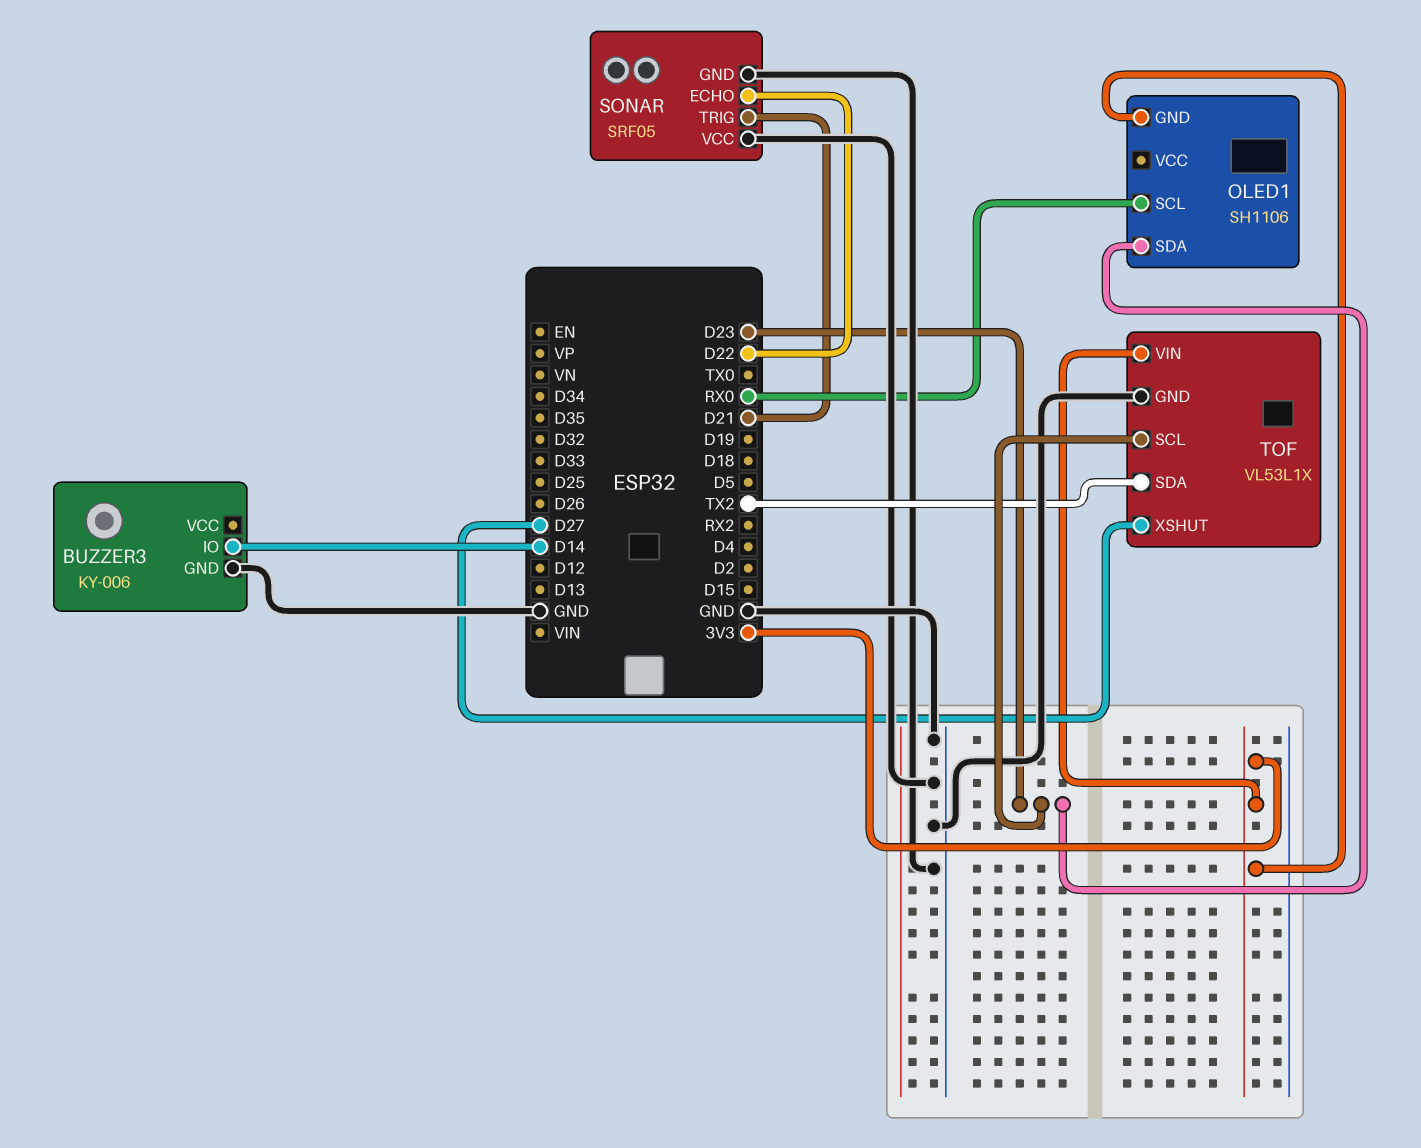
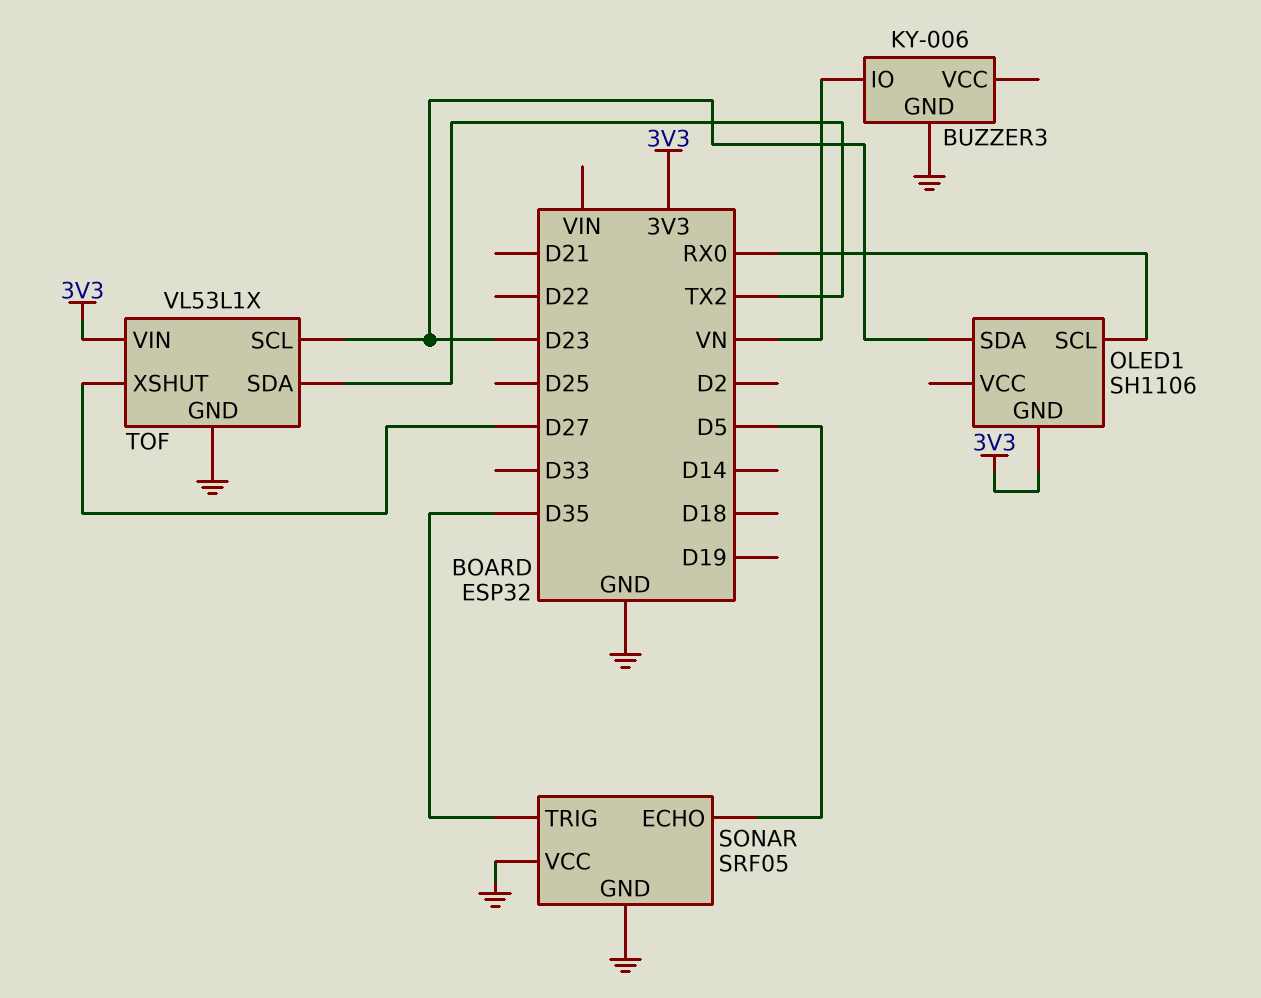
BUZZER3 pin IO: D14 -> VN
SONAR pin ECHO: D22 -> D5
SONAR pin TRIG: D21 -> D35

